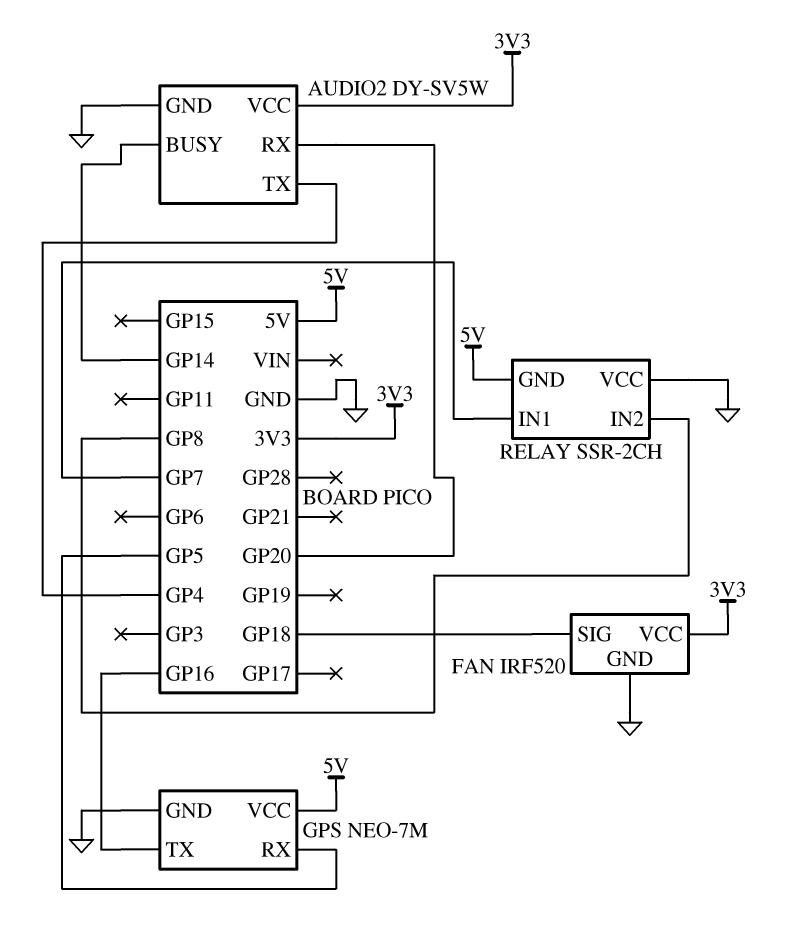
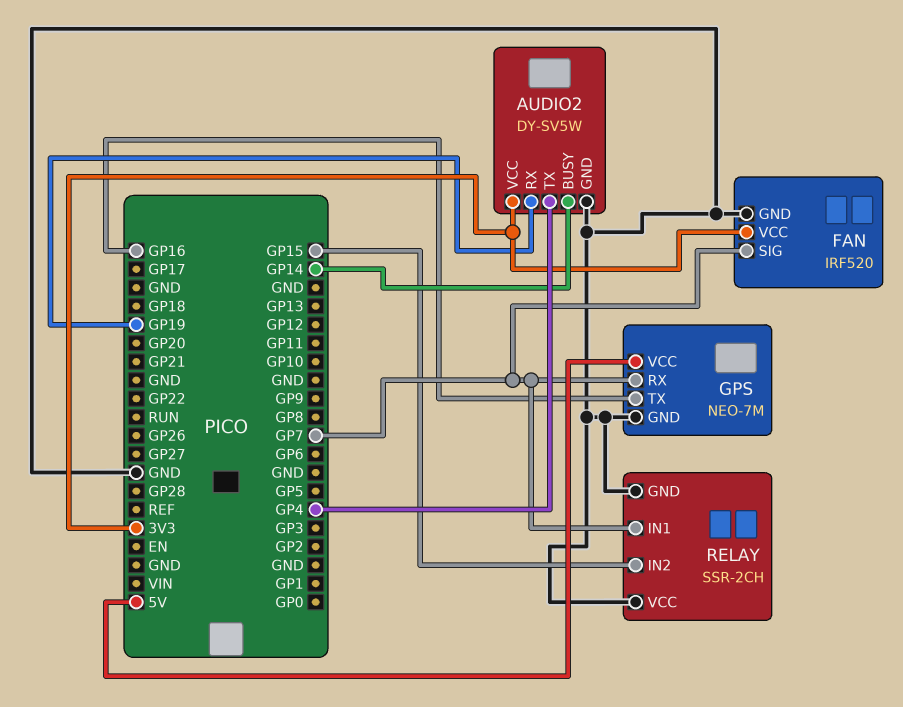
AUDIO2 pin RX: GP20 -> GP19
FAN pin SIG: GP18 -> GP7
GPS pin RX: GP5 -> GP7
RELAY pin GND: 5V -> GND
RELAY pin IN2: GP8 -> GP15

